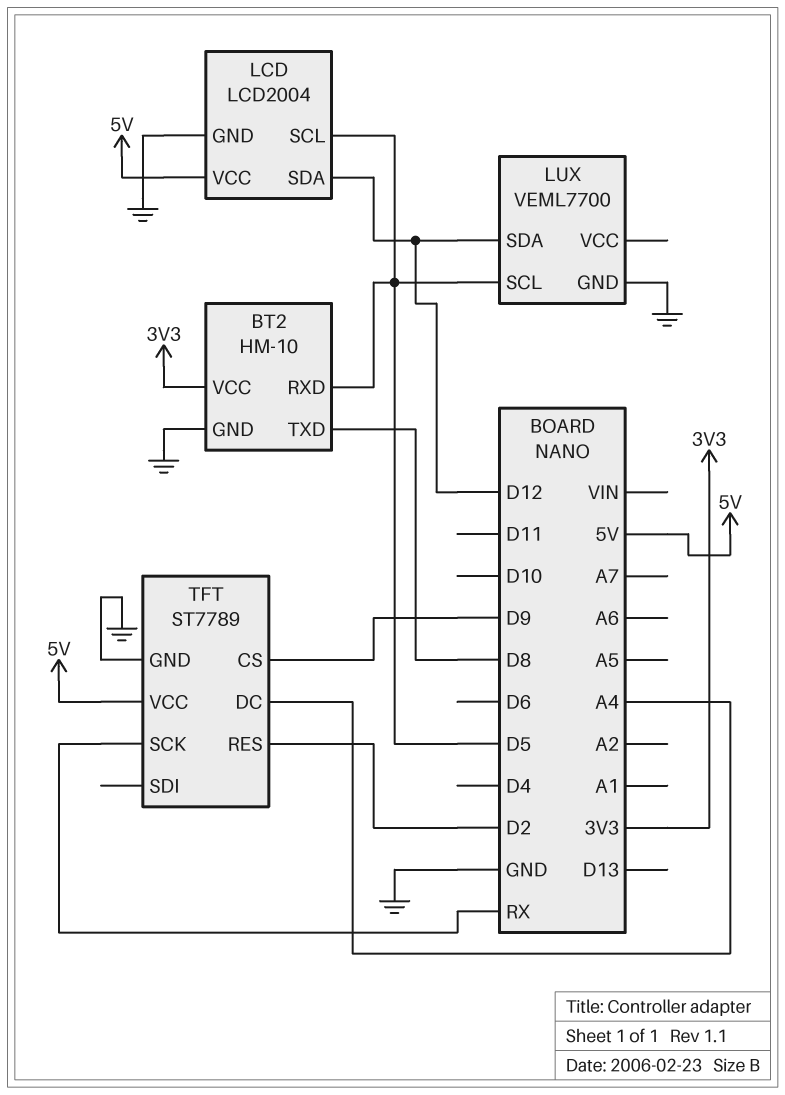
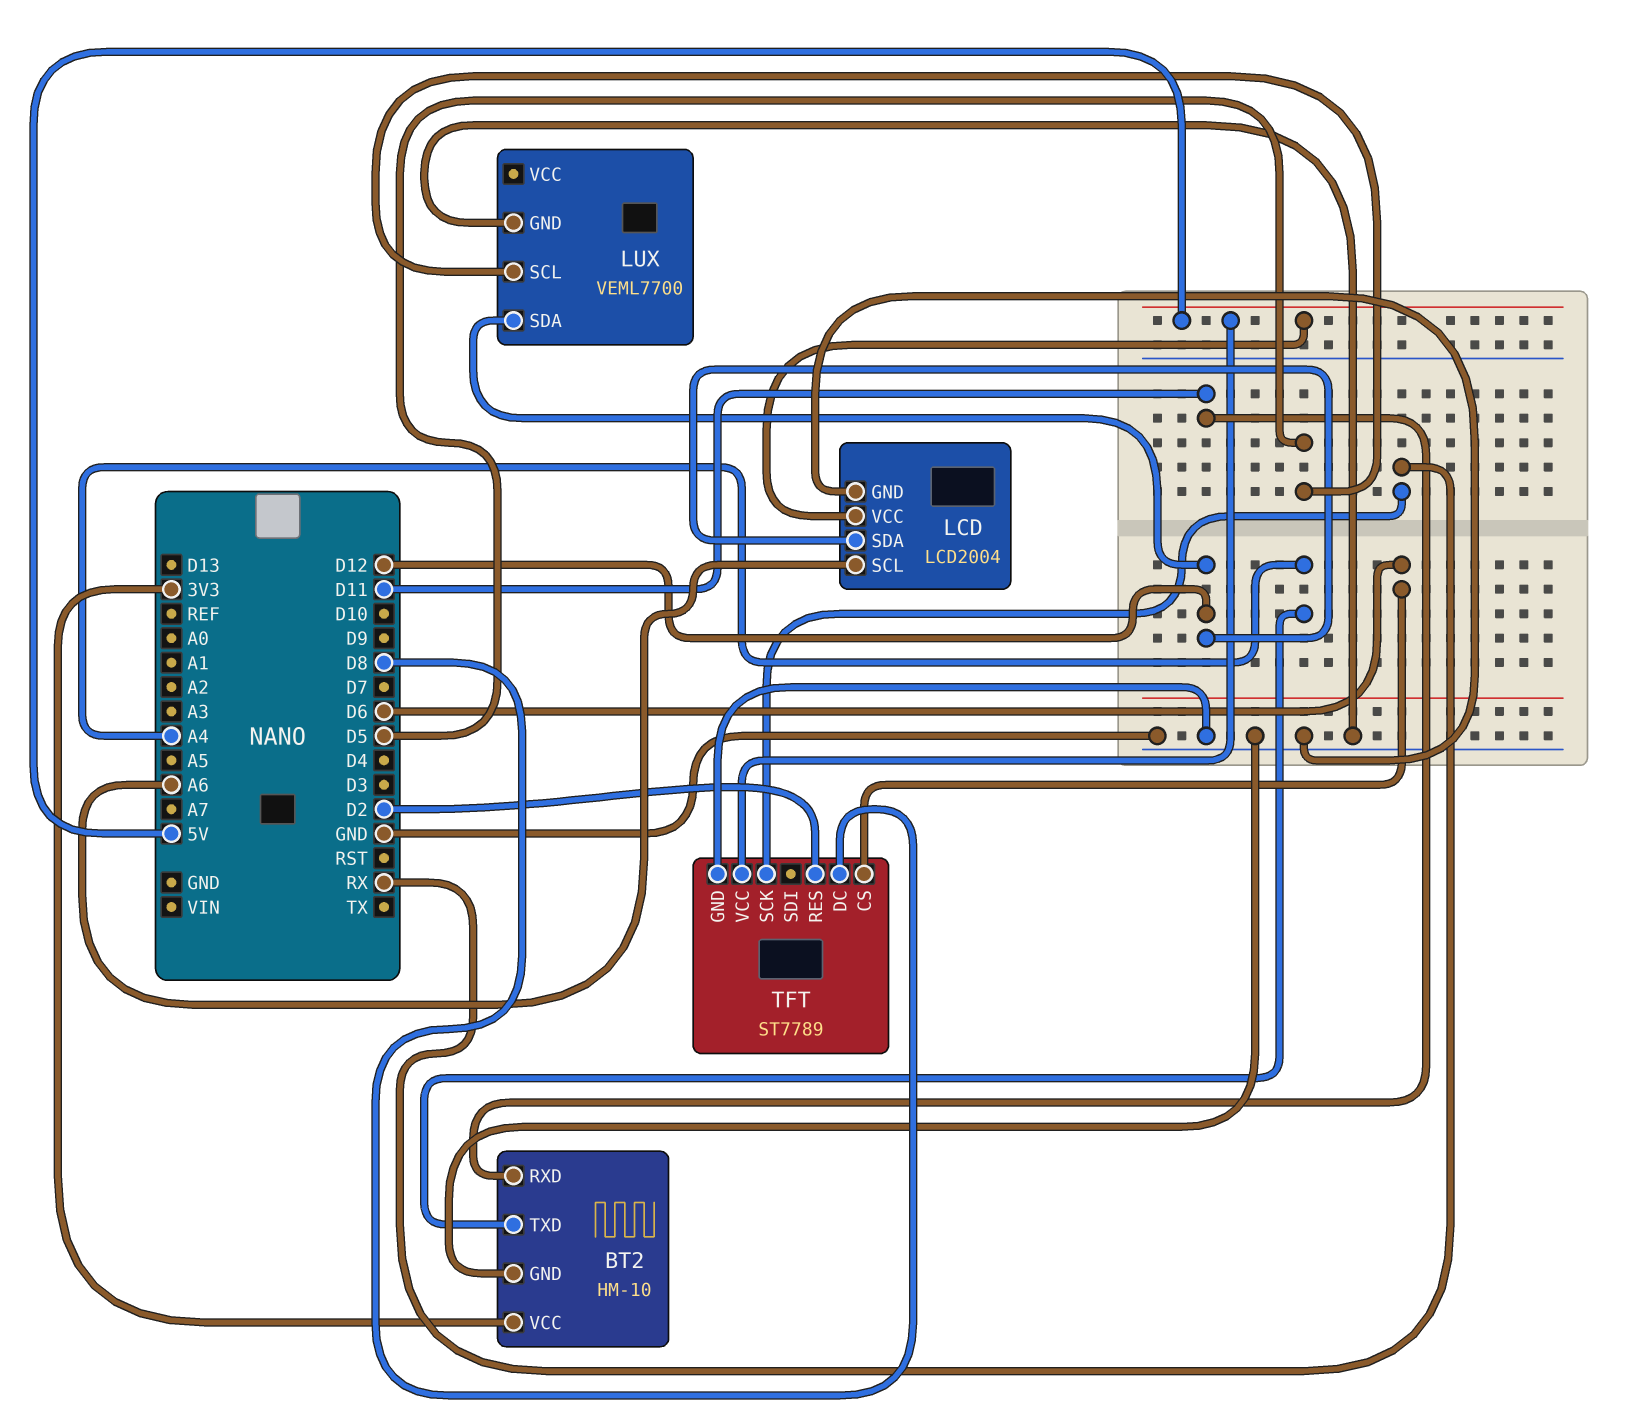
BT2 pin RXD: D5 -> D11
BT2 pin TXD: D8 -> A4
LCD pin SCL: D5 -> A6
TFT pin CS: D9 -> D6
TFT pin DC: A4 -> D8

